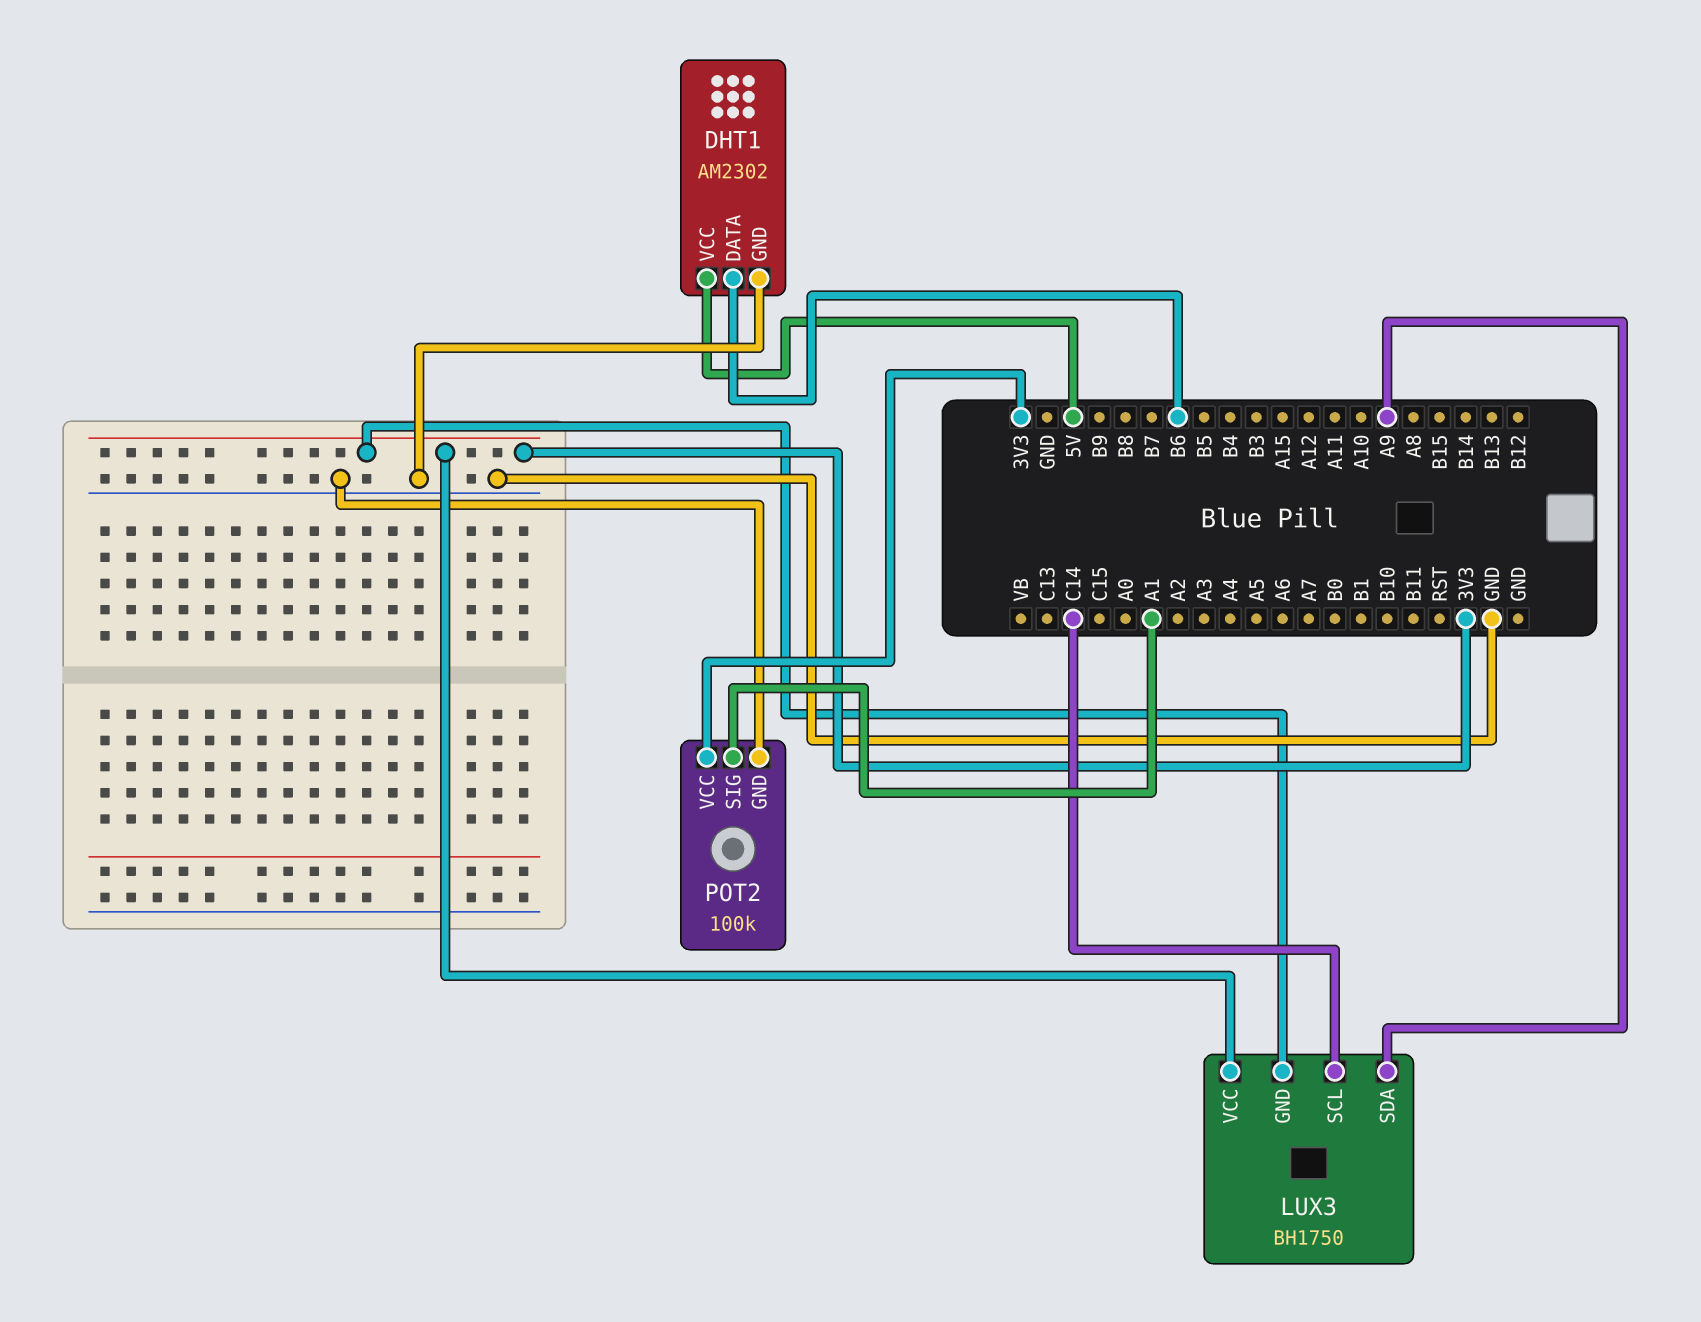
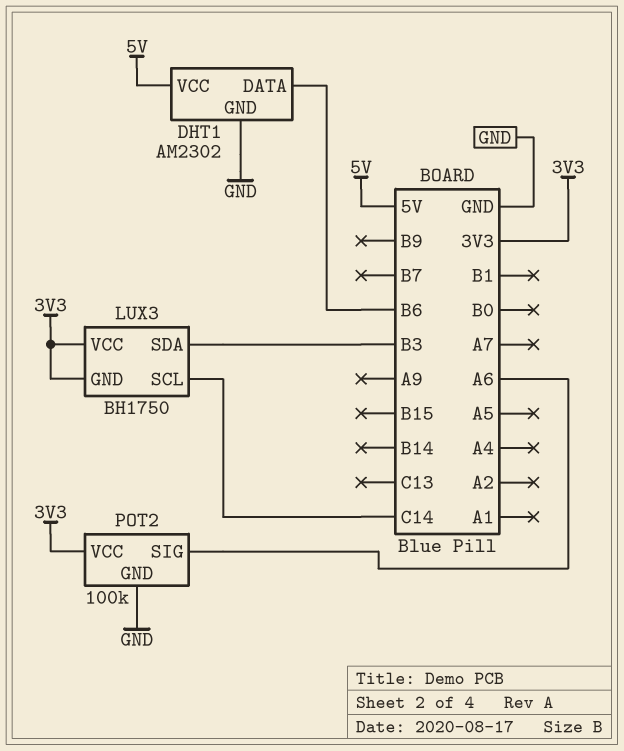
LUX3 pin SDA: A9 -> B3
POT2 pin SIG: A1 -> A6

